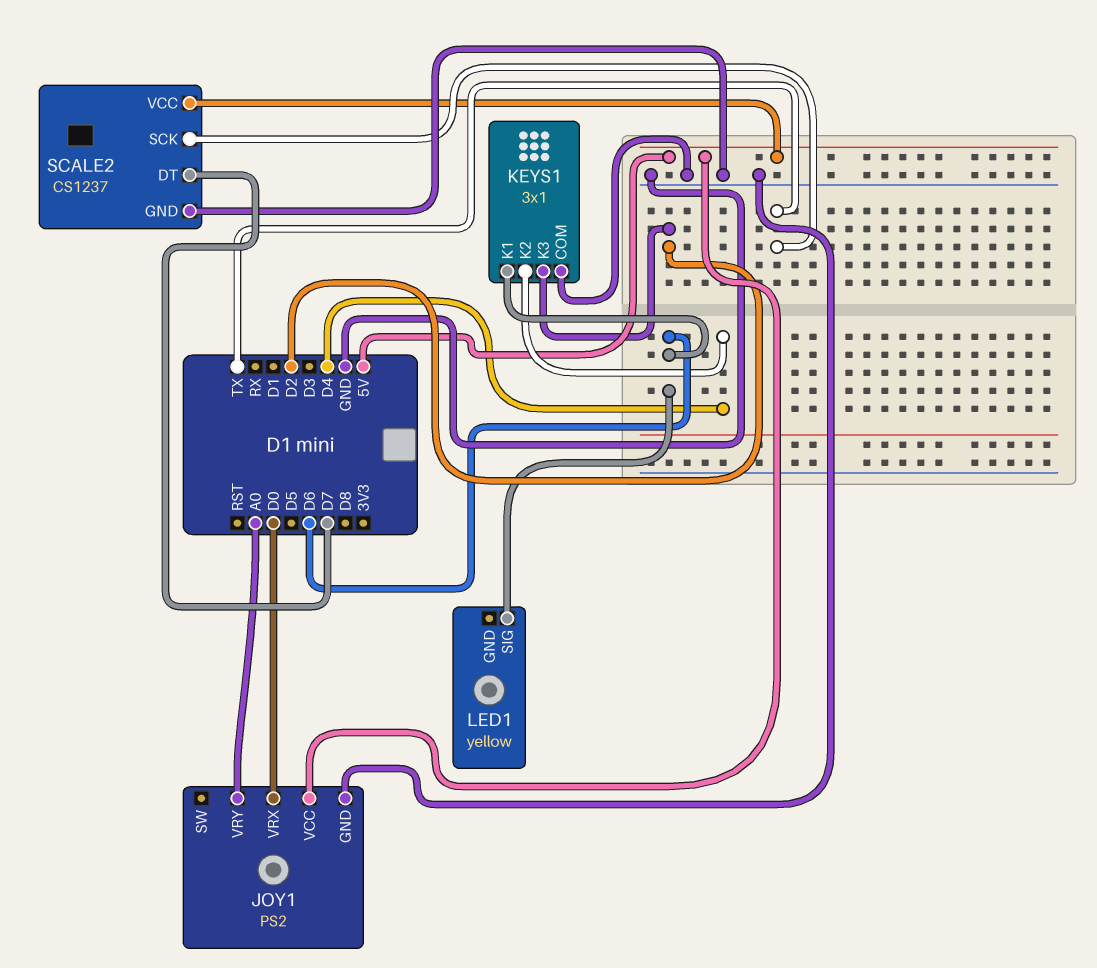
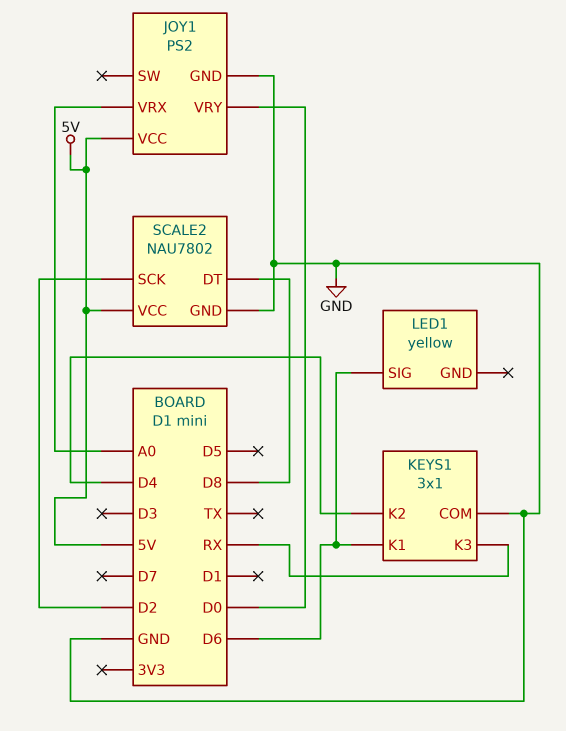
JOY1 pin VRX: D0 -> A0
JOY1 pin VRY: A0 -> D0
KEYS1 pin K3: D2 -> RX
SCALE2: CS1237 -> NAU7802
SCALE2 pin DT: D7 -> D8
SCALE2 pin SCK: TX -> D2

